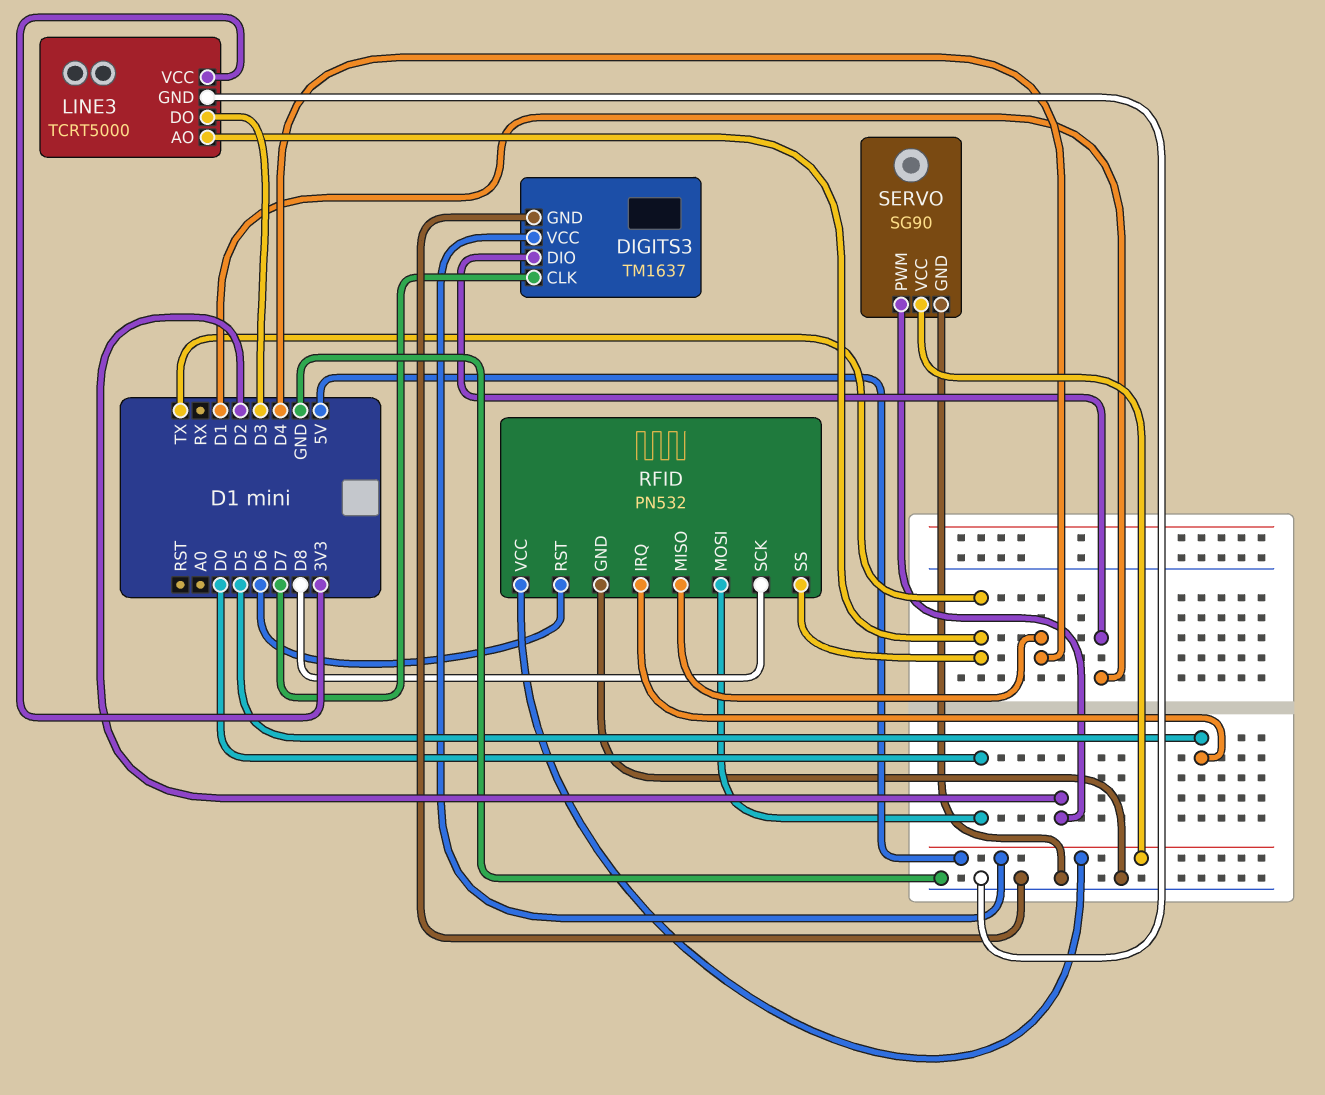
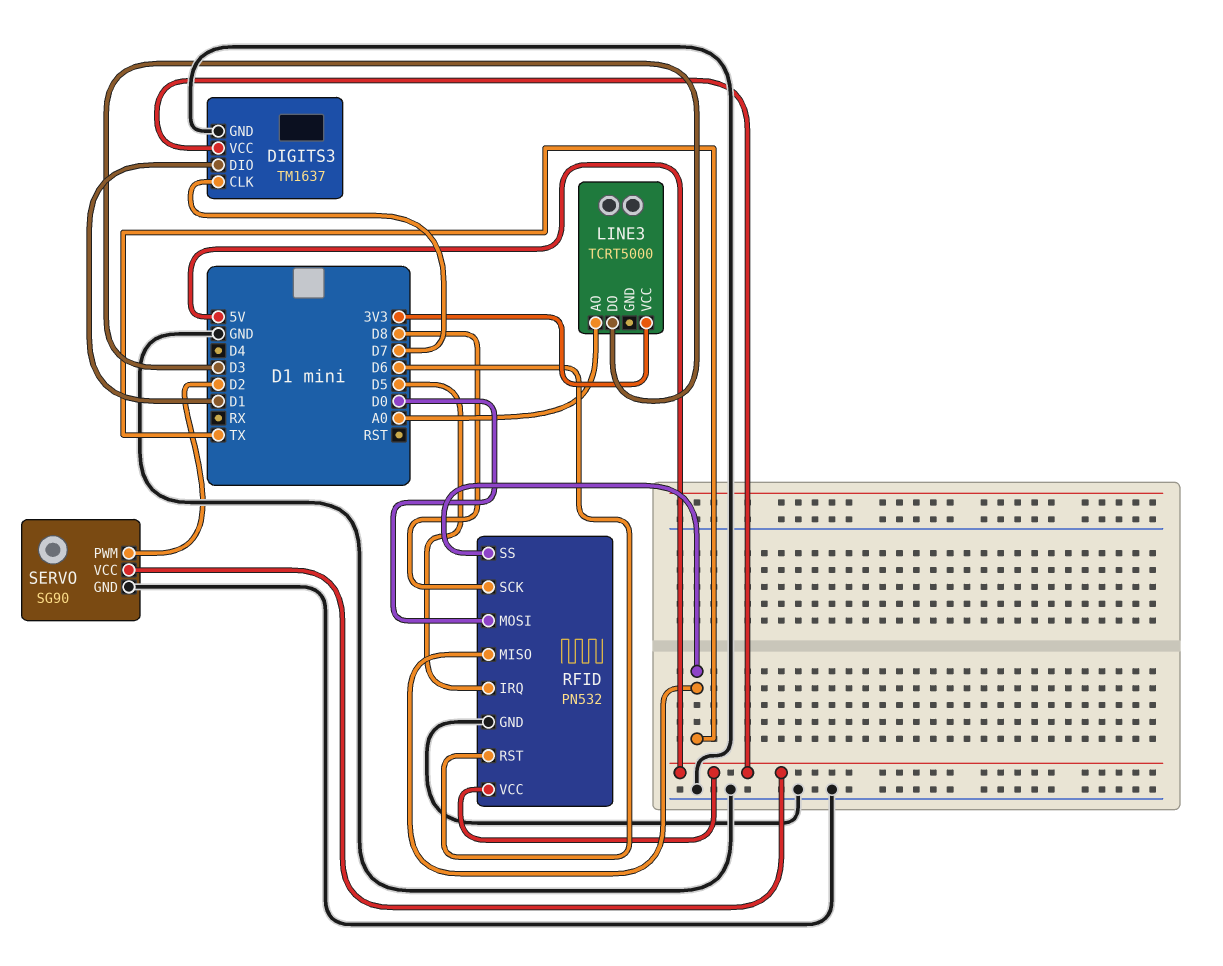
LINE3 pin AO: TX -> A0
LINE3 pin GND: GND -> none
RFID pin MISO: D4 -> TX

